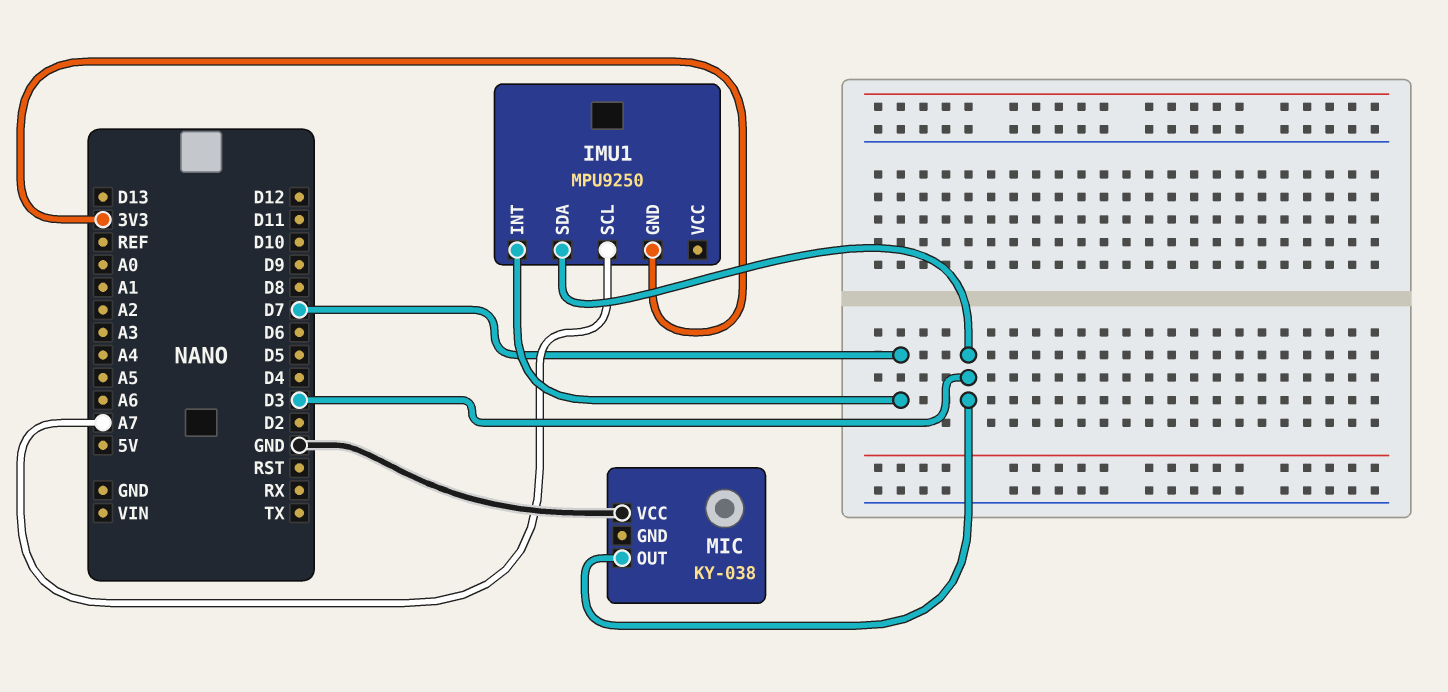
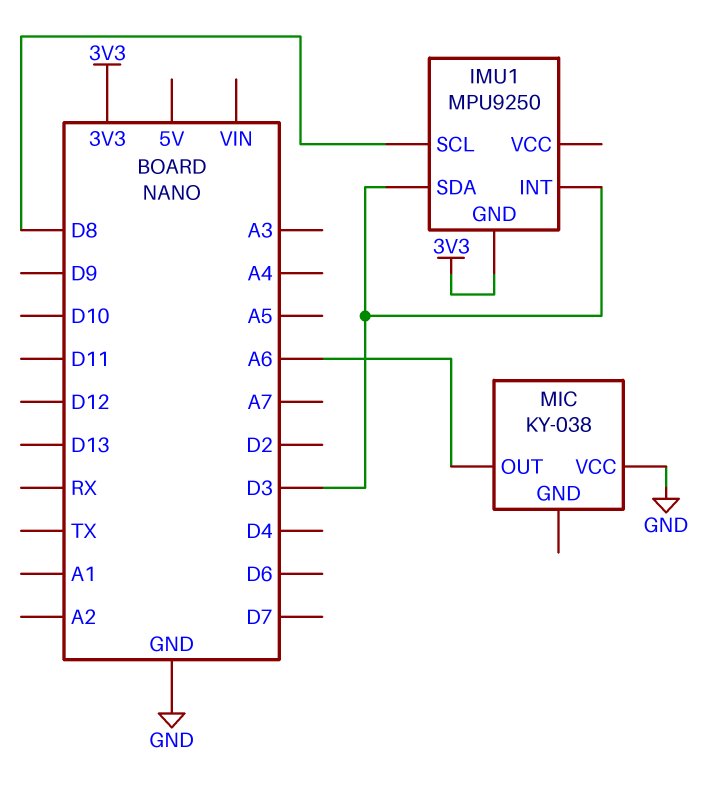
IMU1 pin INT: D7 -> D3
IMU1 pin SCL: A7 -> D8
MIC pin OUT: D3 -> A6

